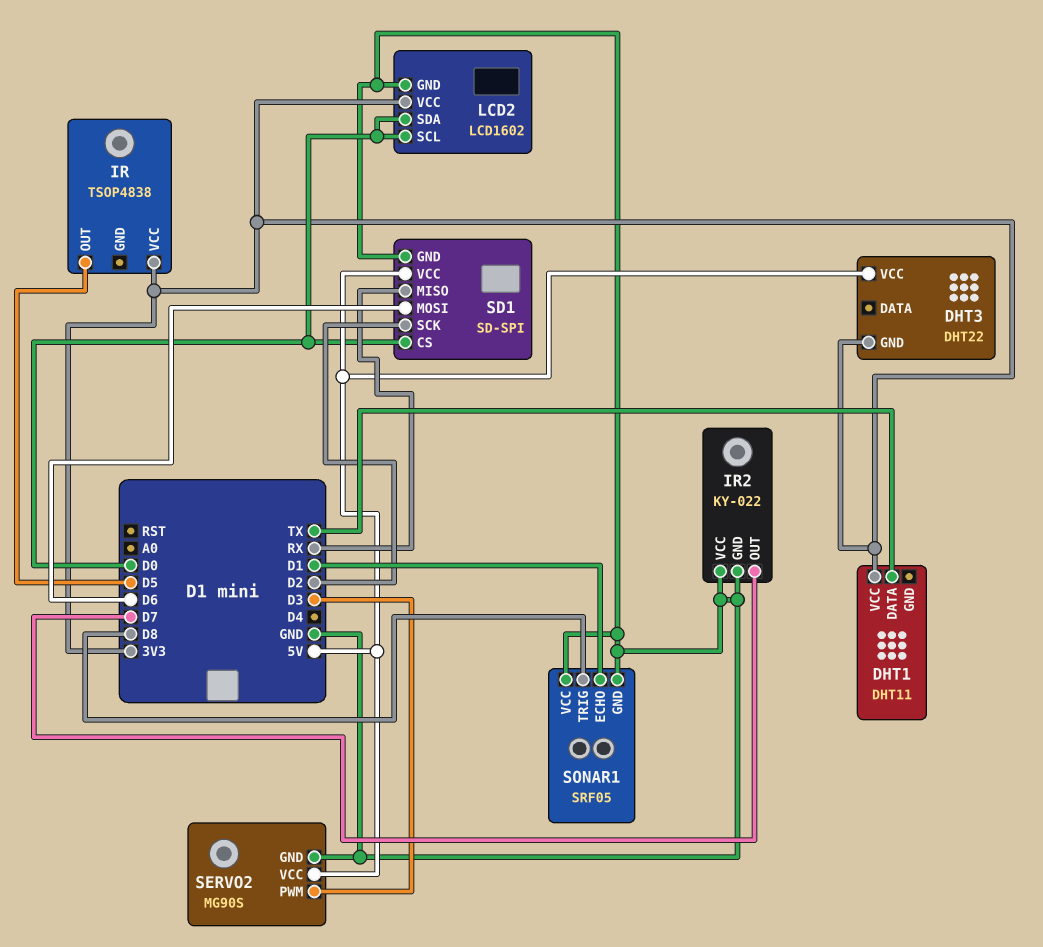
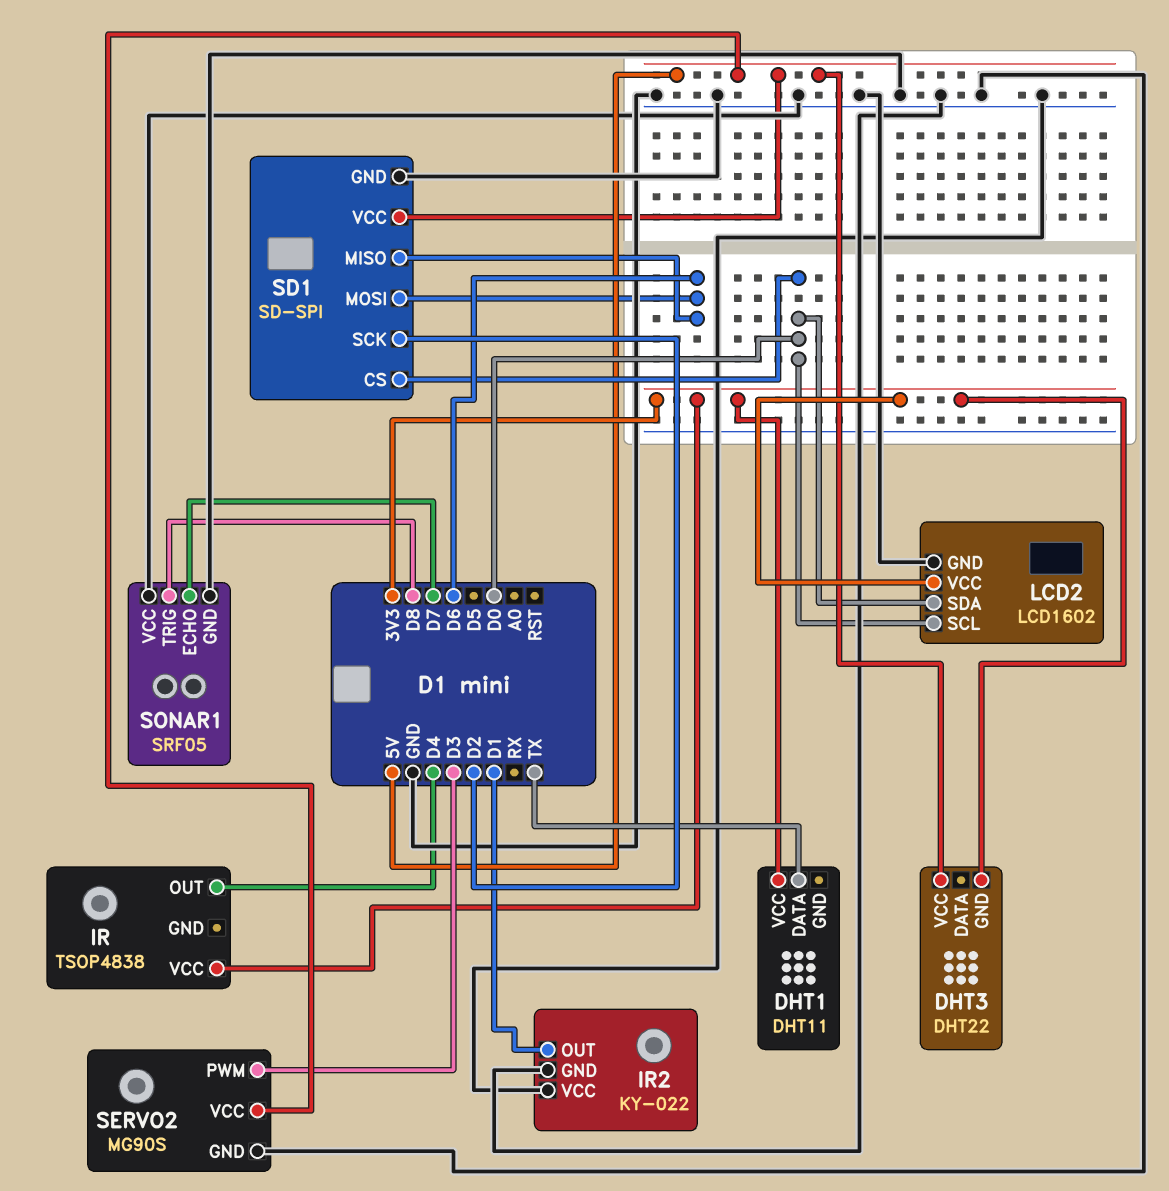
IR pin OUT: D5 -> D4
IR2 pin OUT: D7 -> D1
SD1 pin MISO: RX -> D6
SONAR1 pin ECHO: D1 -> D7

